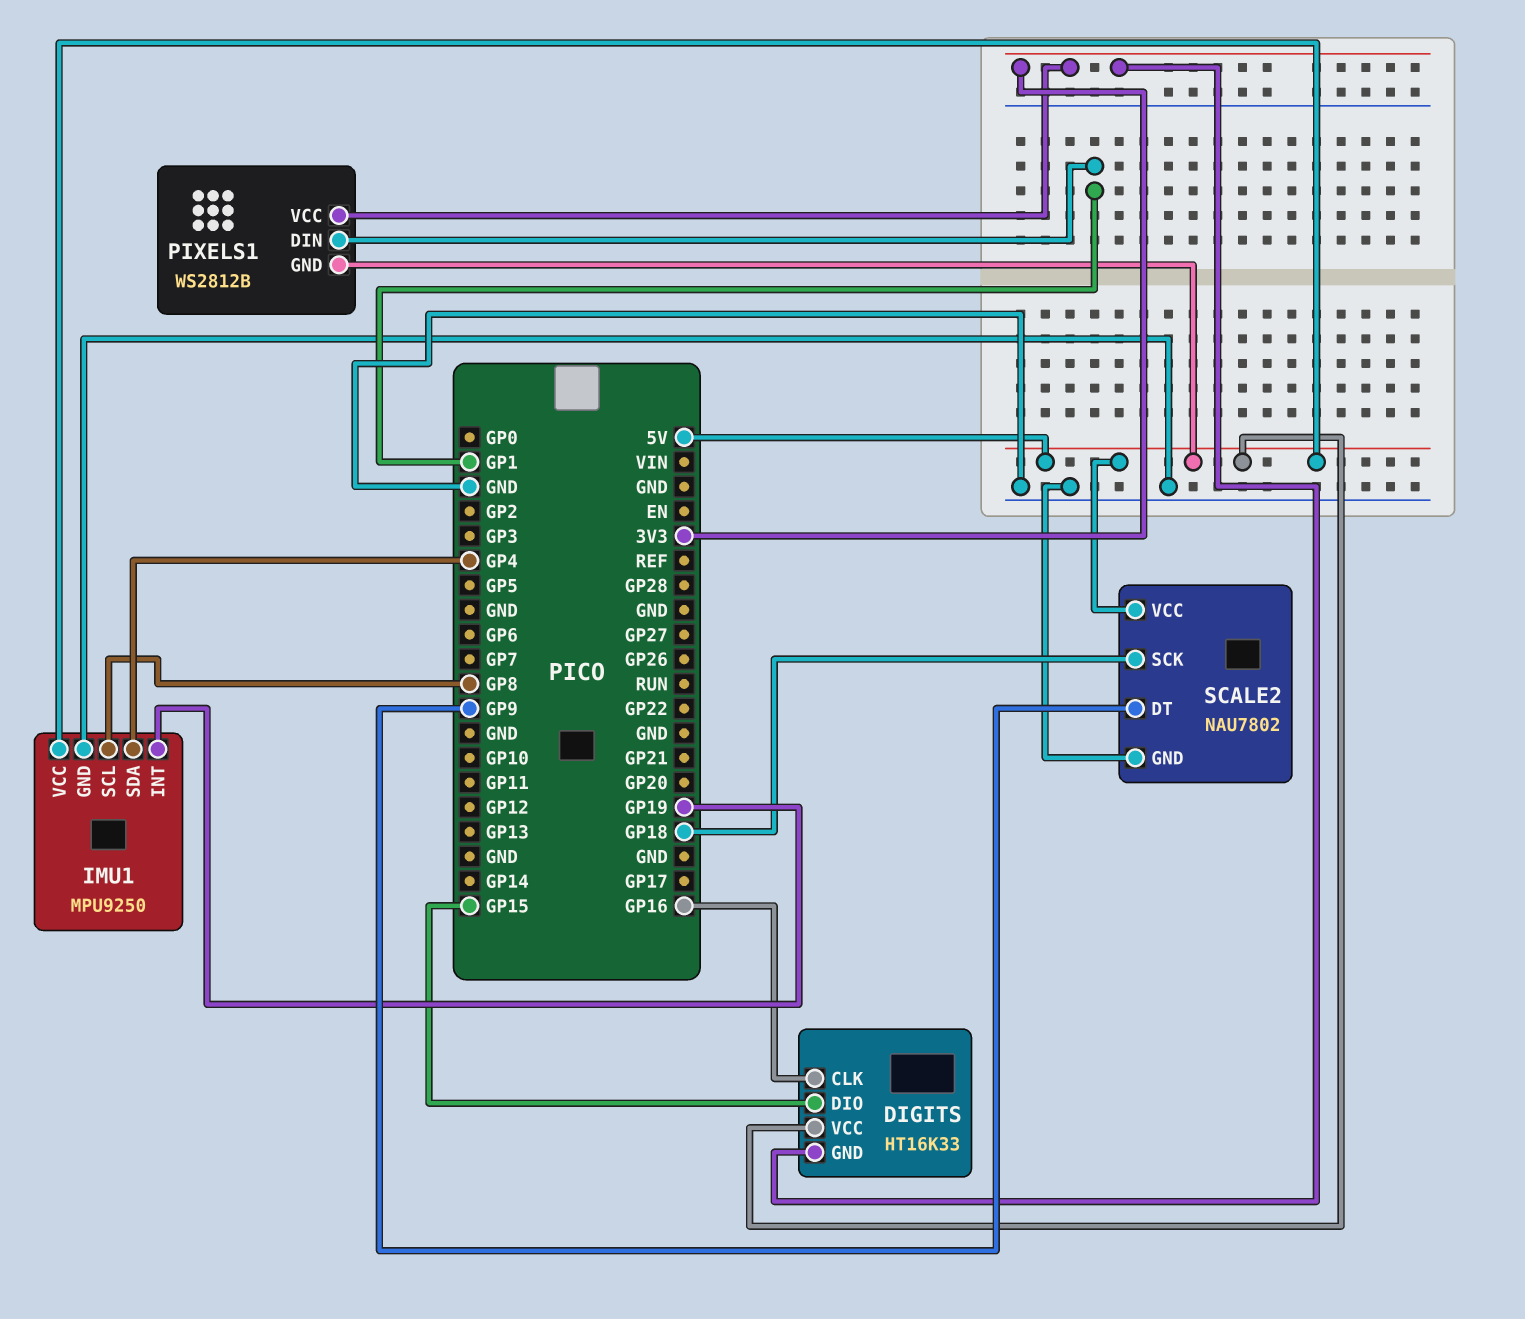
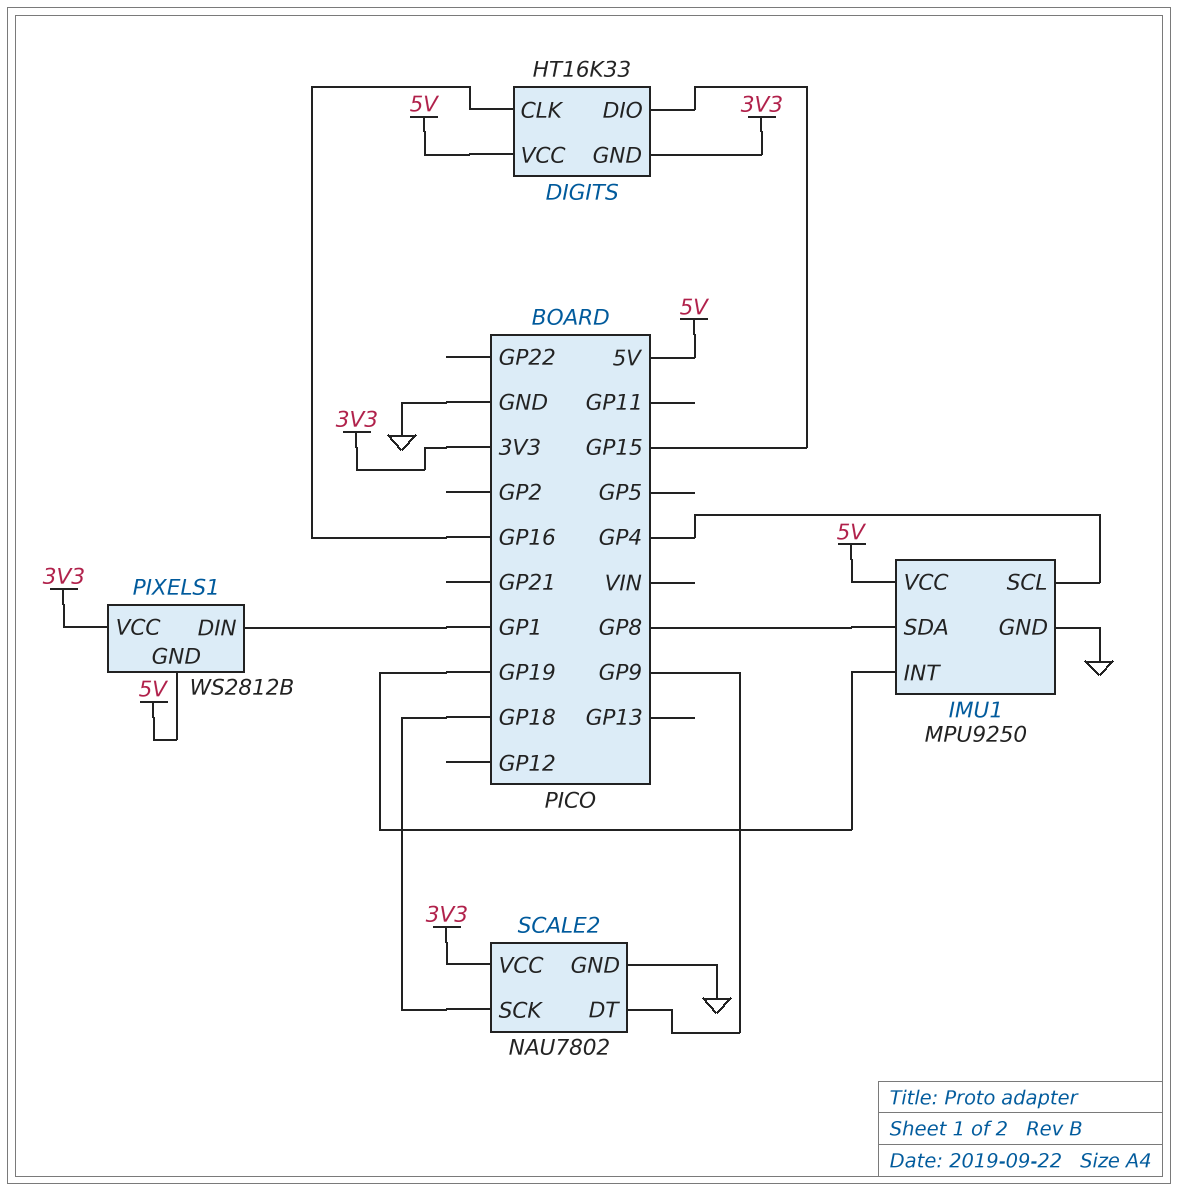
IMU1 pin SCL: GP8 -> GP4
IMU1 pin SDA: GP4 -> GP8
SCALE2 pin VCC: 5V -> 3V3

